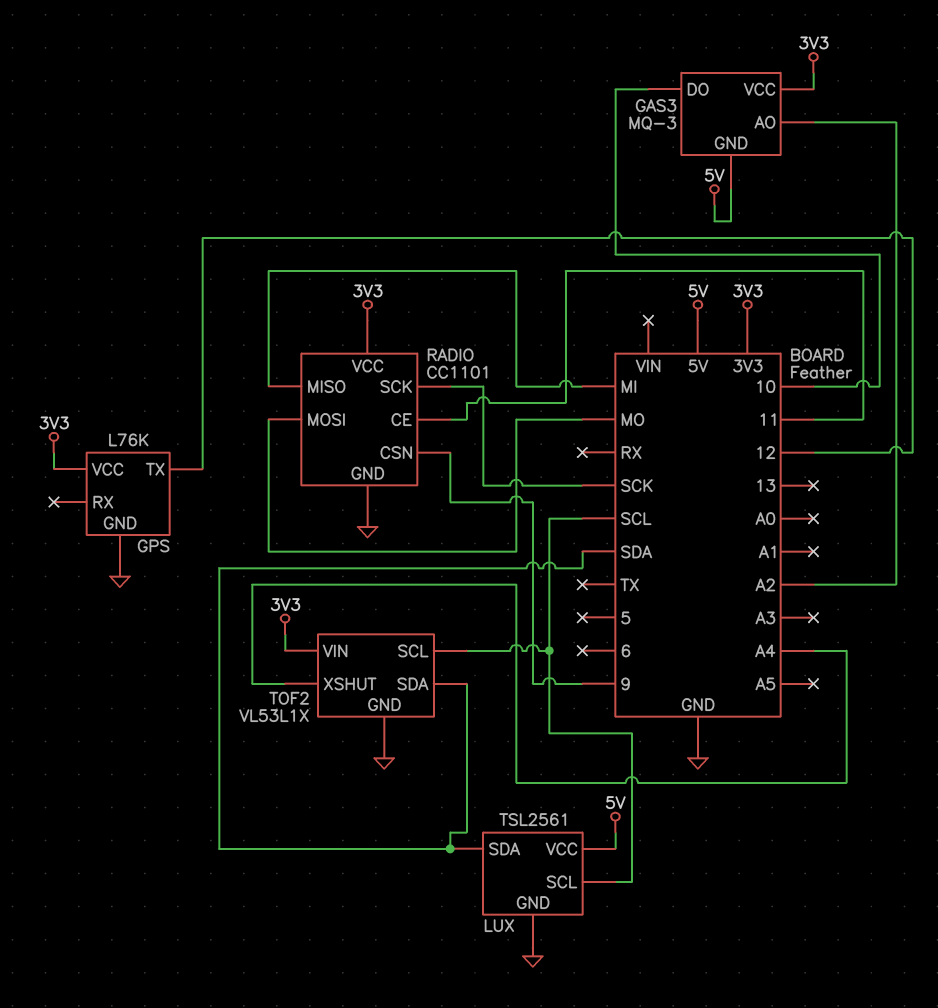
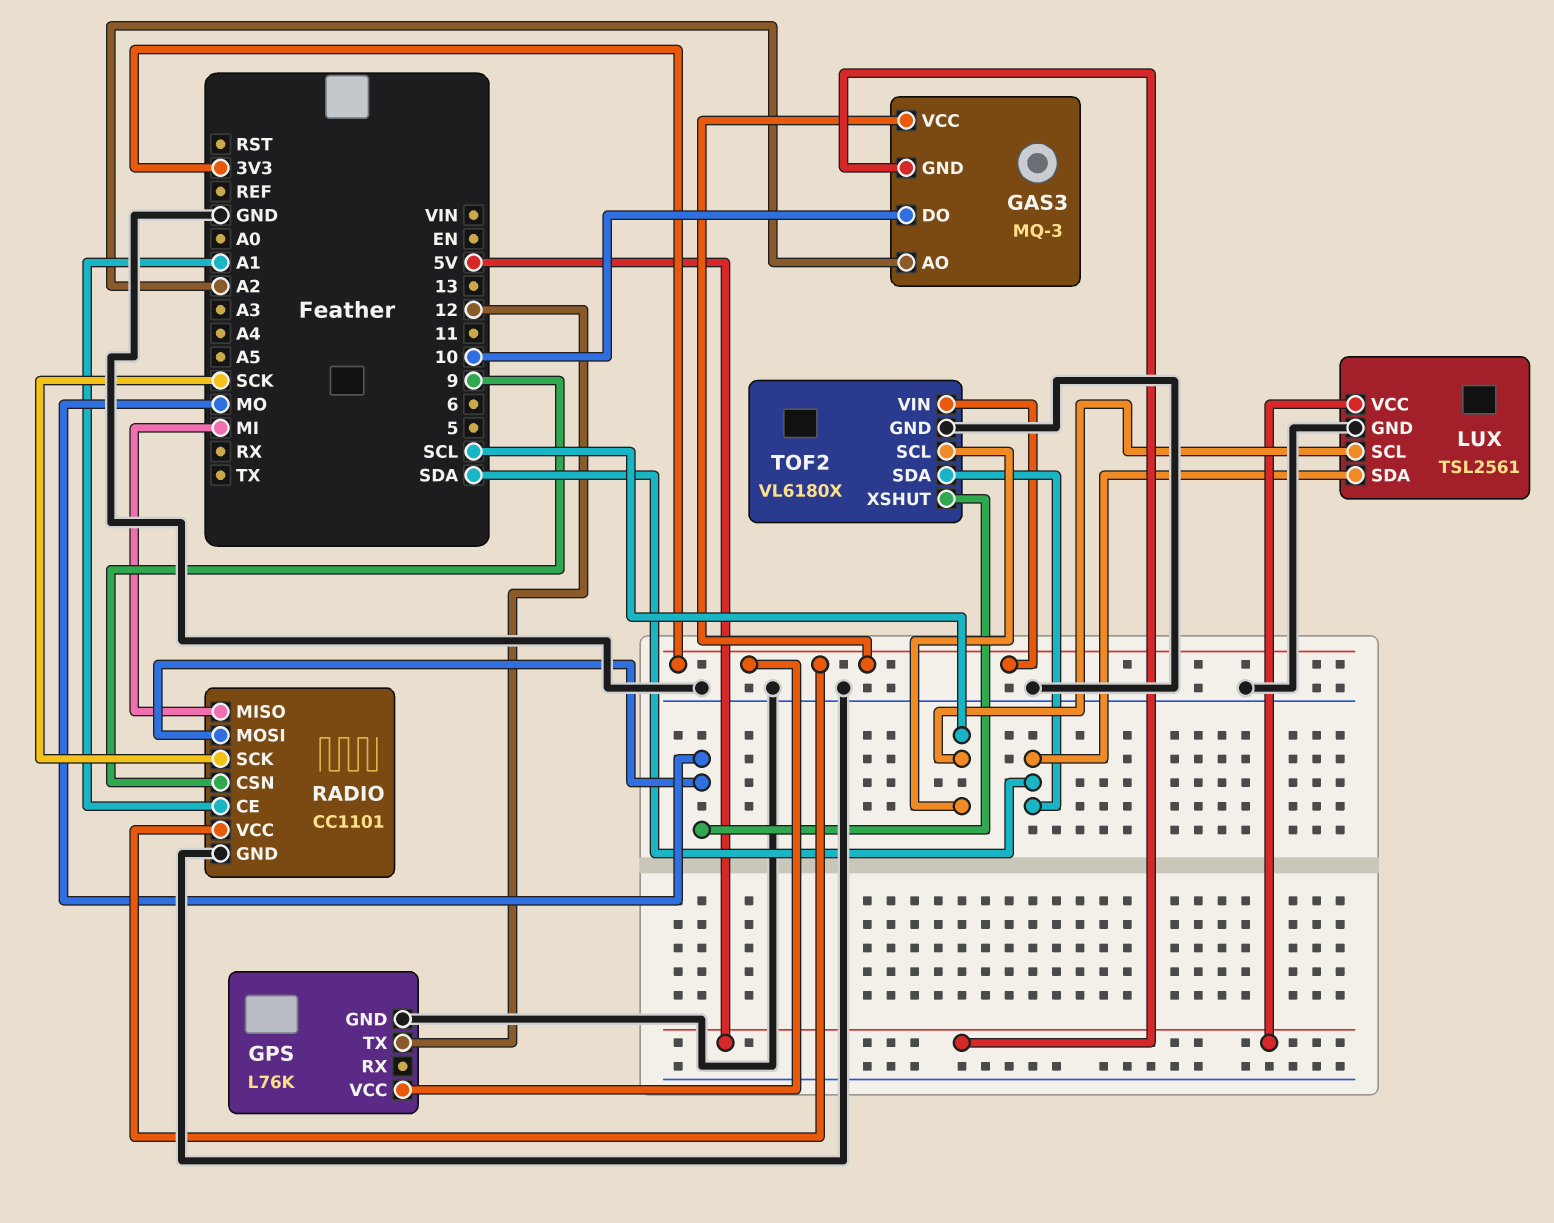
RADIO pin CE: 11 -> A1
TOF2: VL53L1X -> VL6180X
TOF2 pin XSHUT: A4 -> MO

